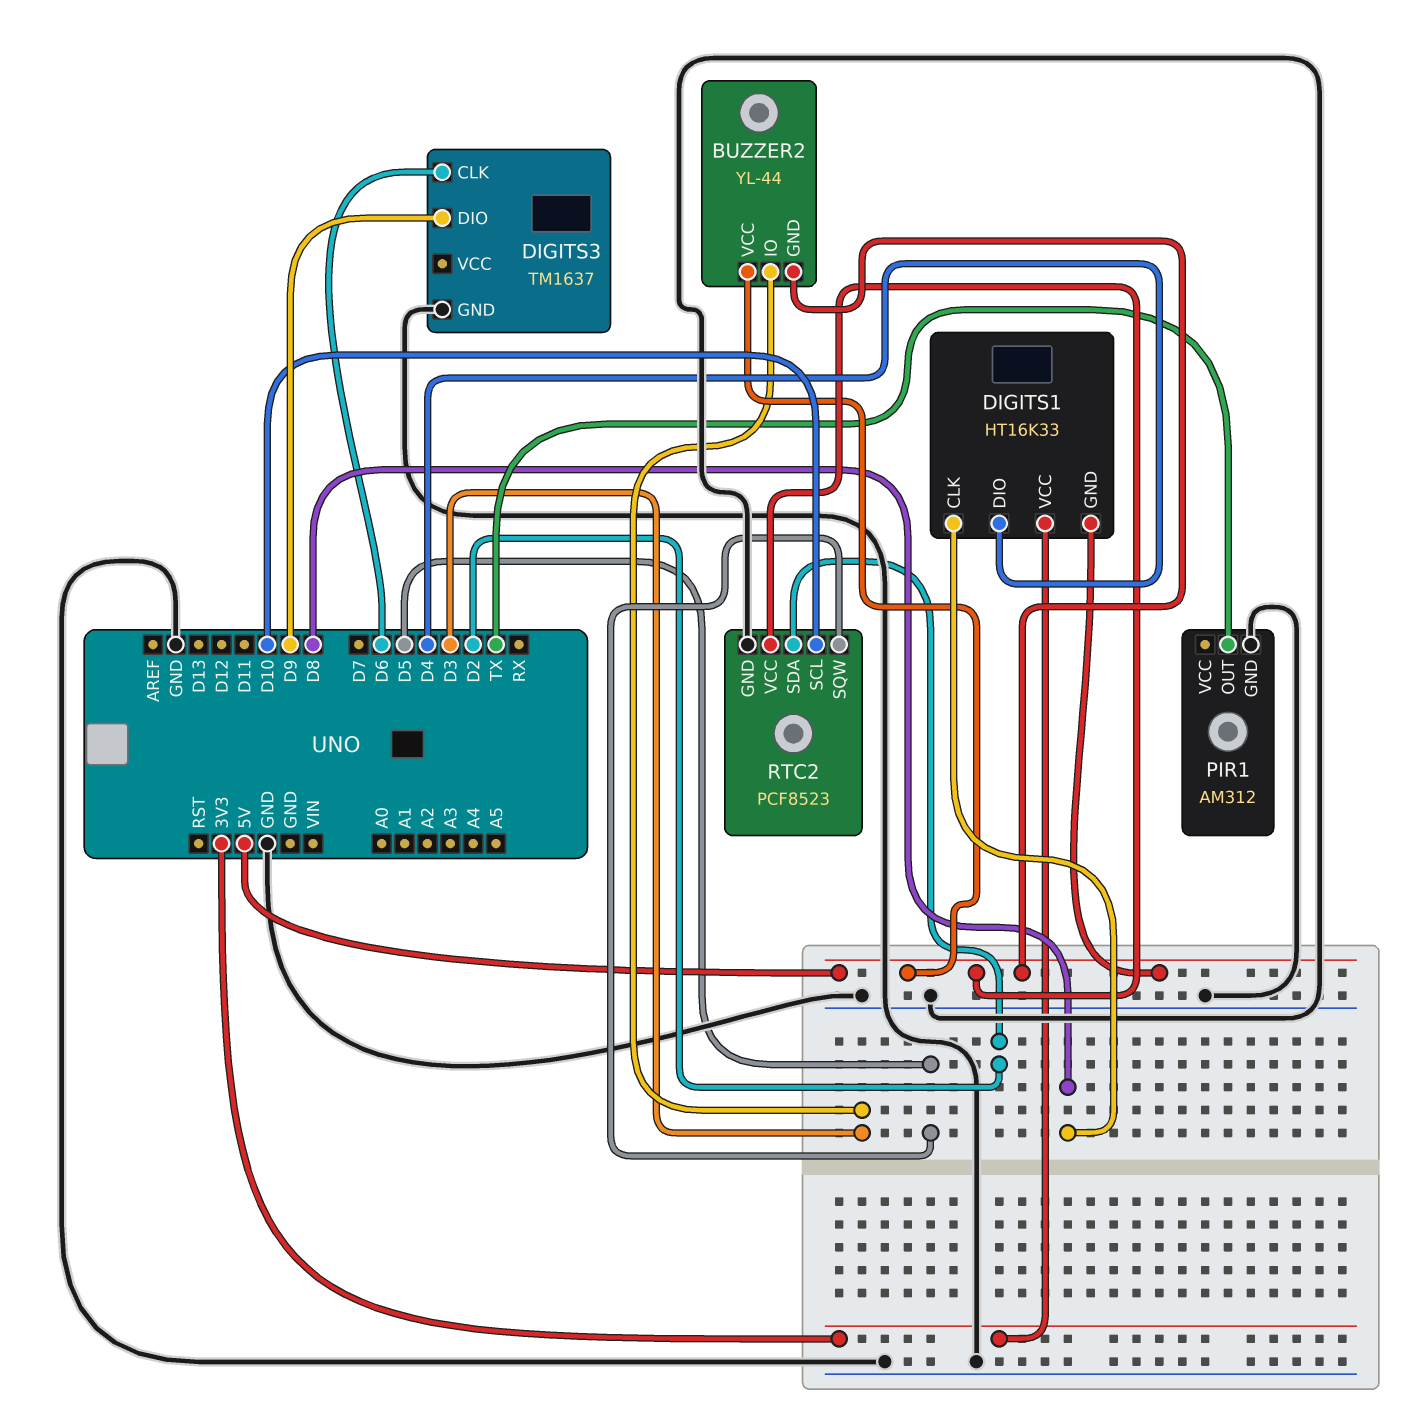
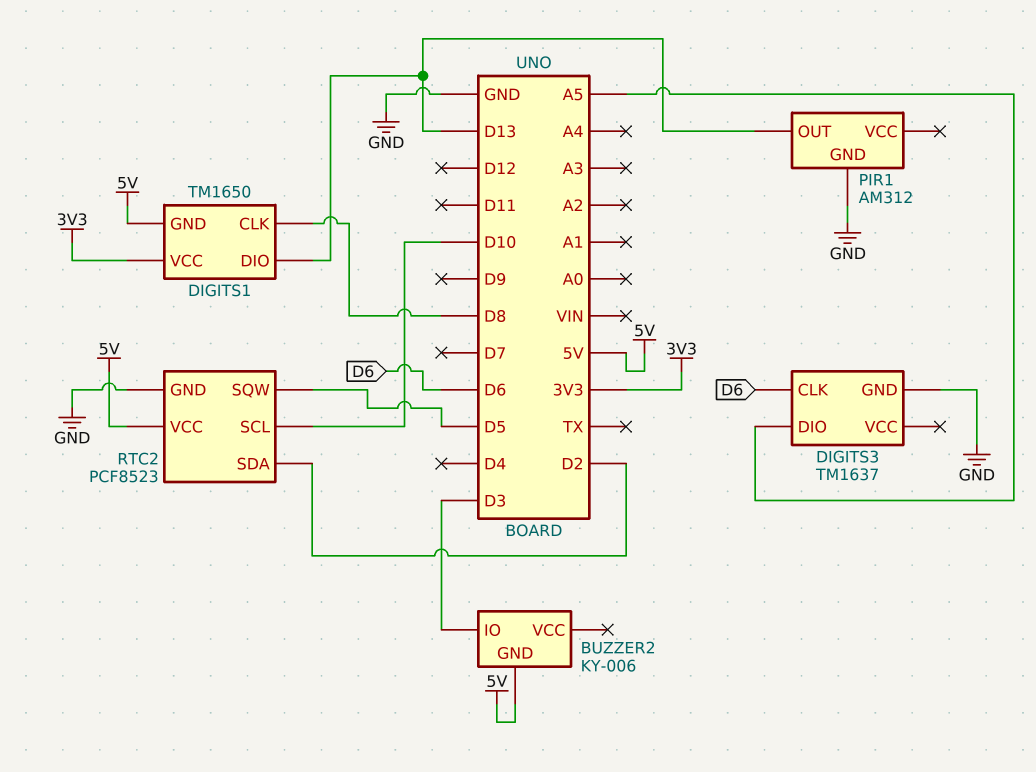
BUZZER2: YL-44 -> KY-006
BUZZER2 pin VCC: 5V -> none
DIGITS1: HT16K33 -> TM1650
DIGITS1 pin DIO: D4 -> D13
DIGITS3 pin DIO: D9 -> A5
PIR1 pin OUT: TX -> D13

